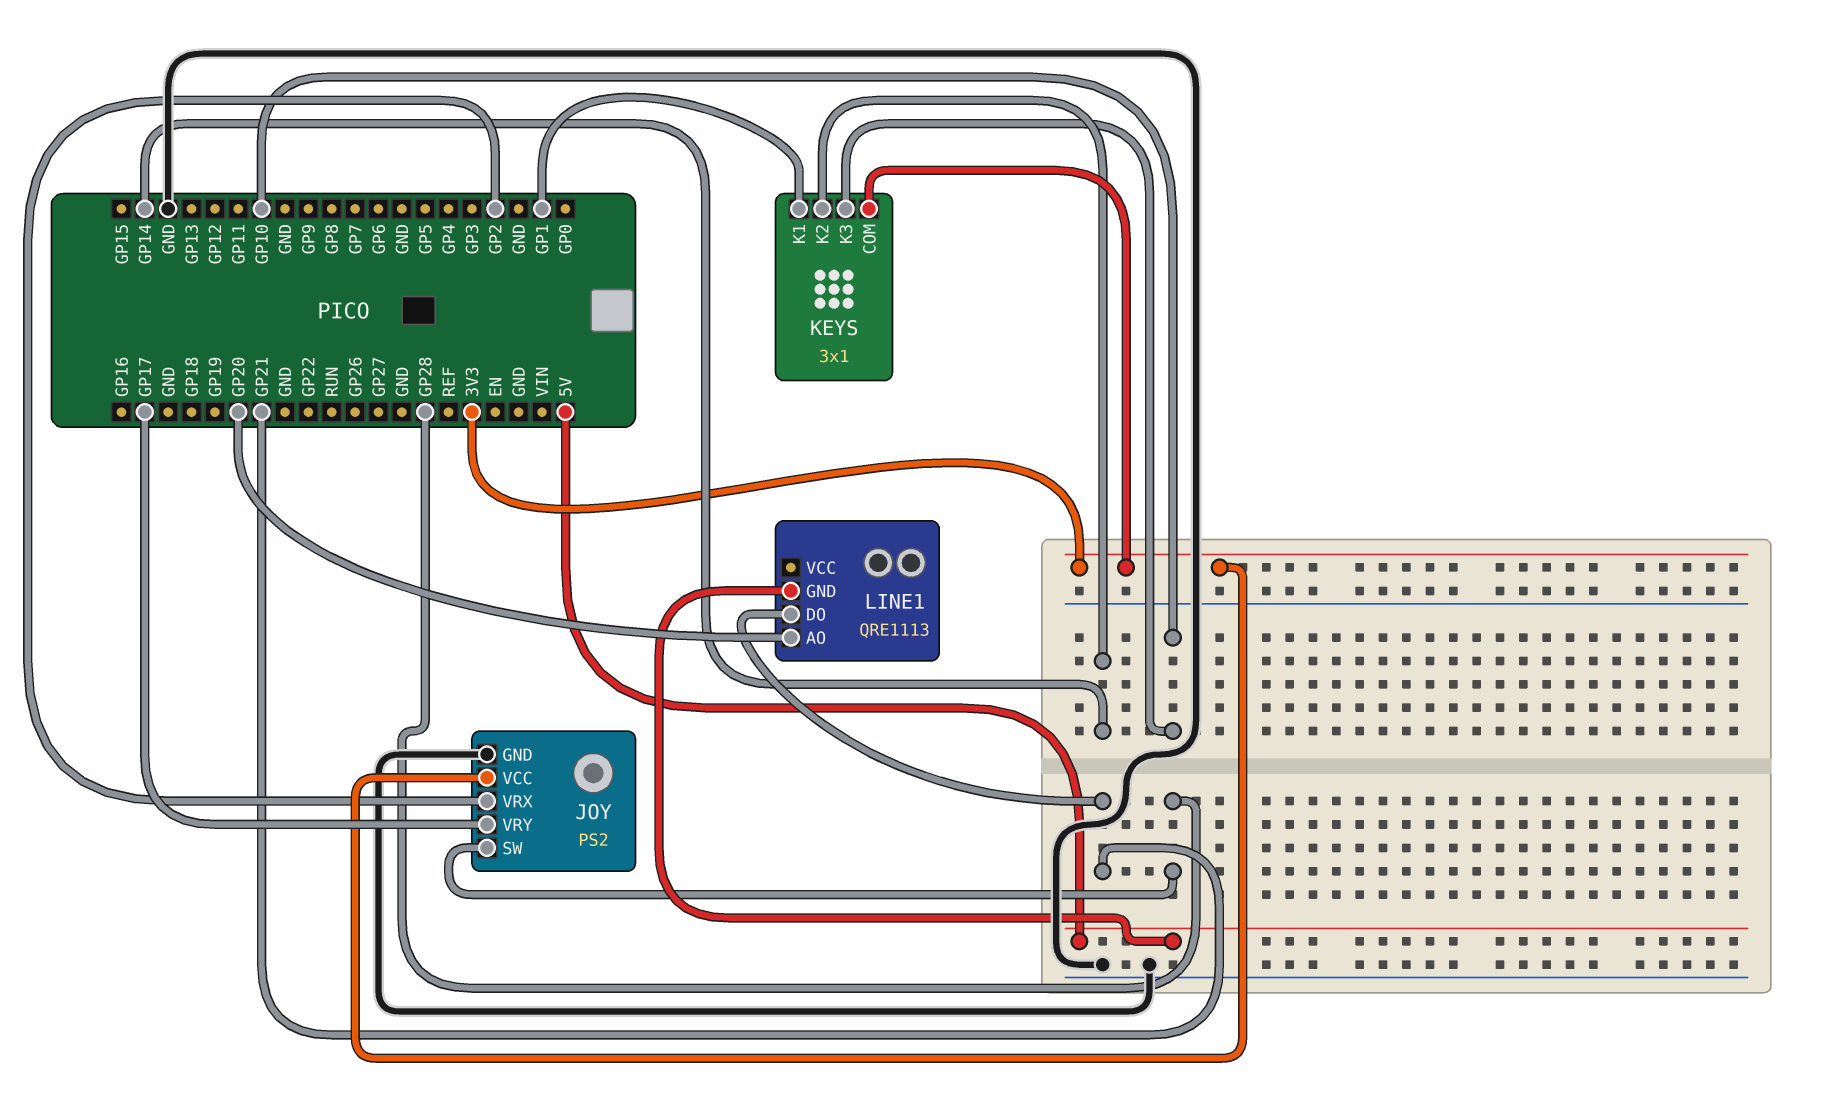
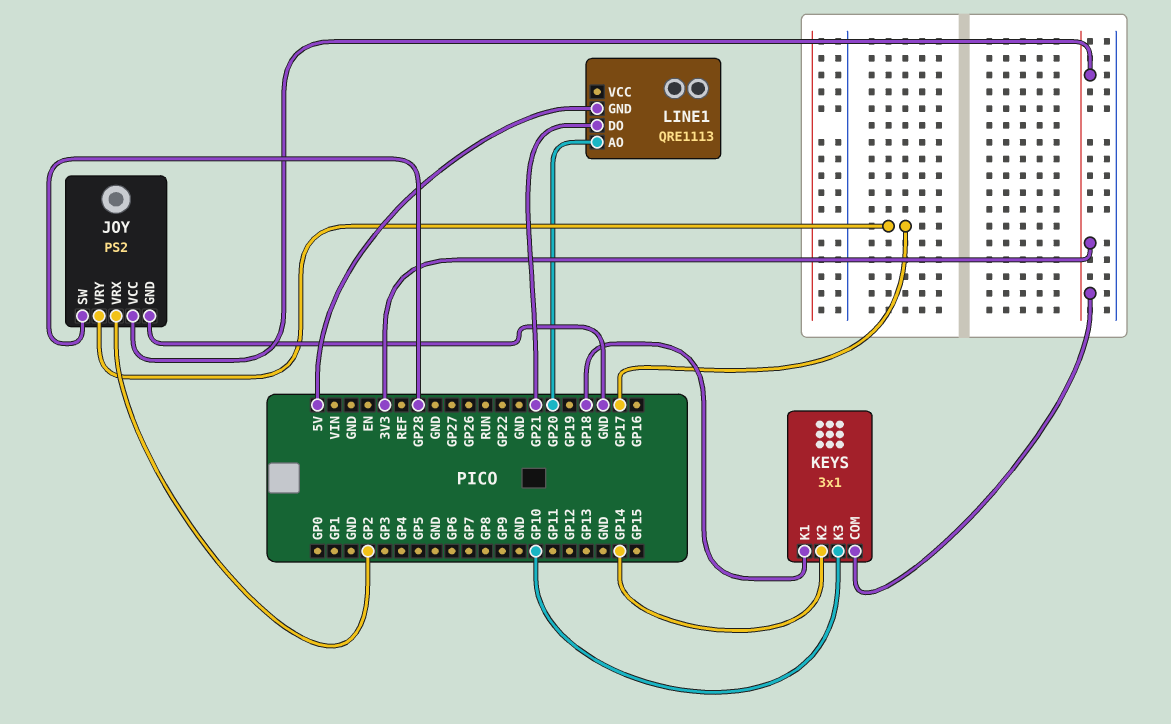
KEYS pin K1: GP1 -> GP18

